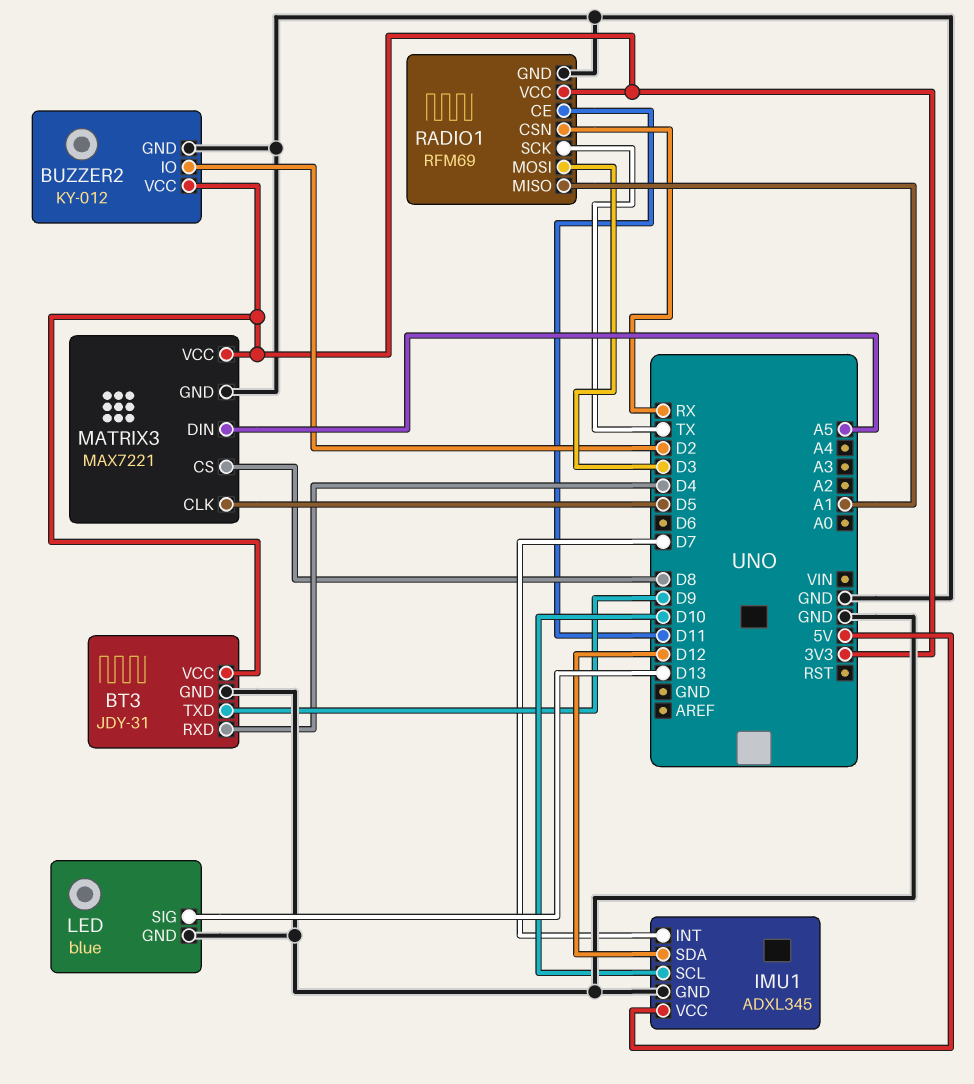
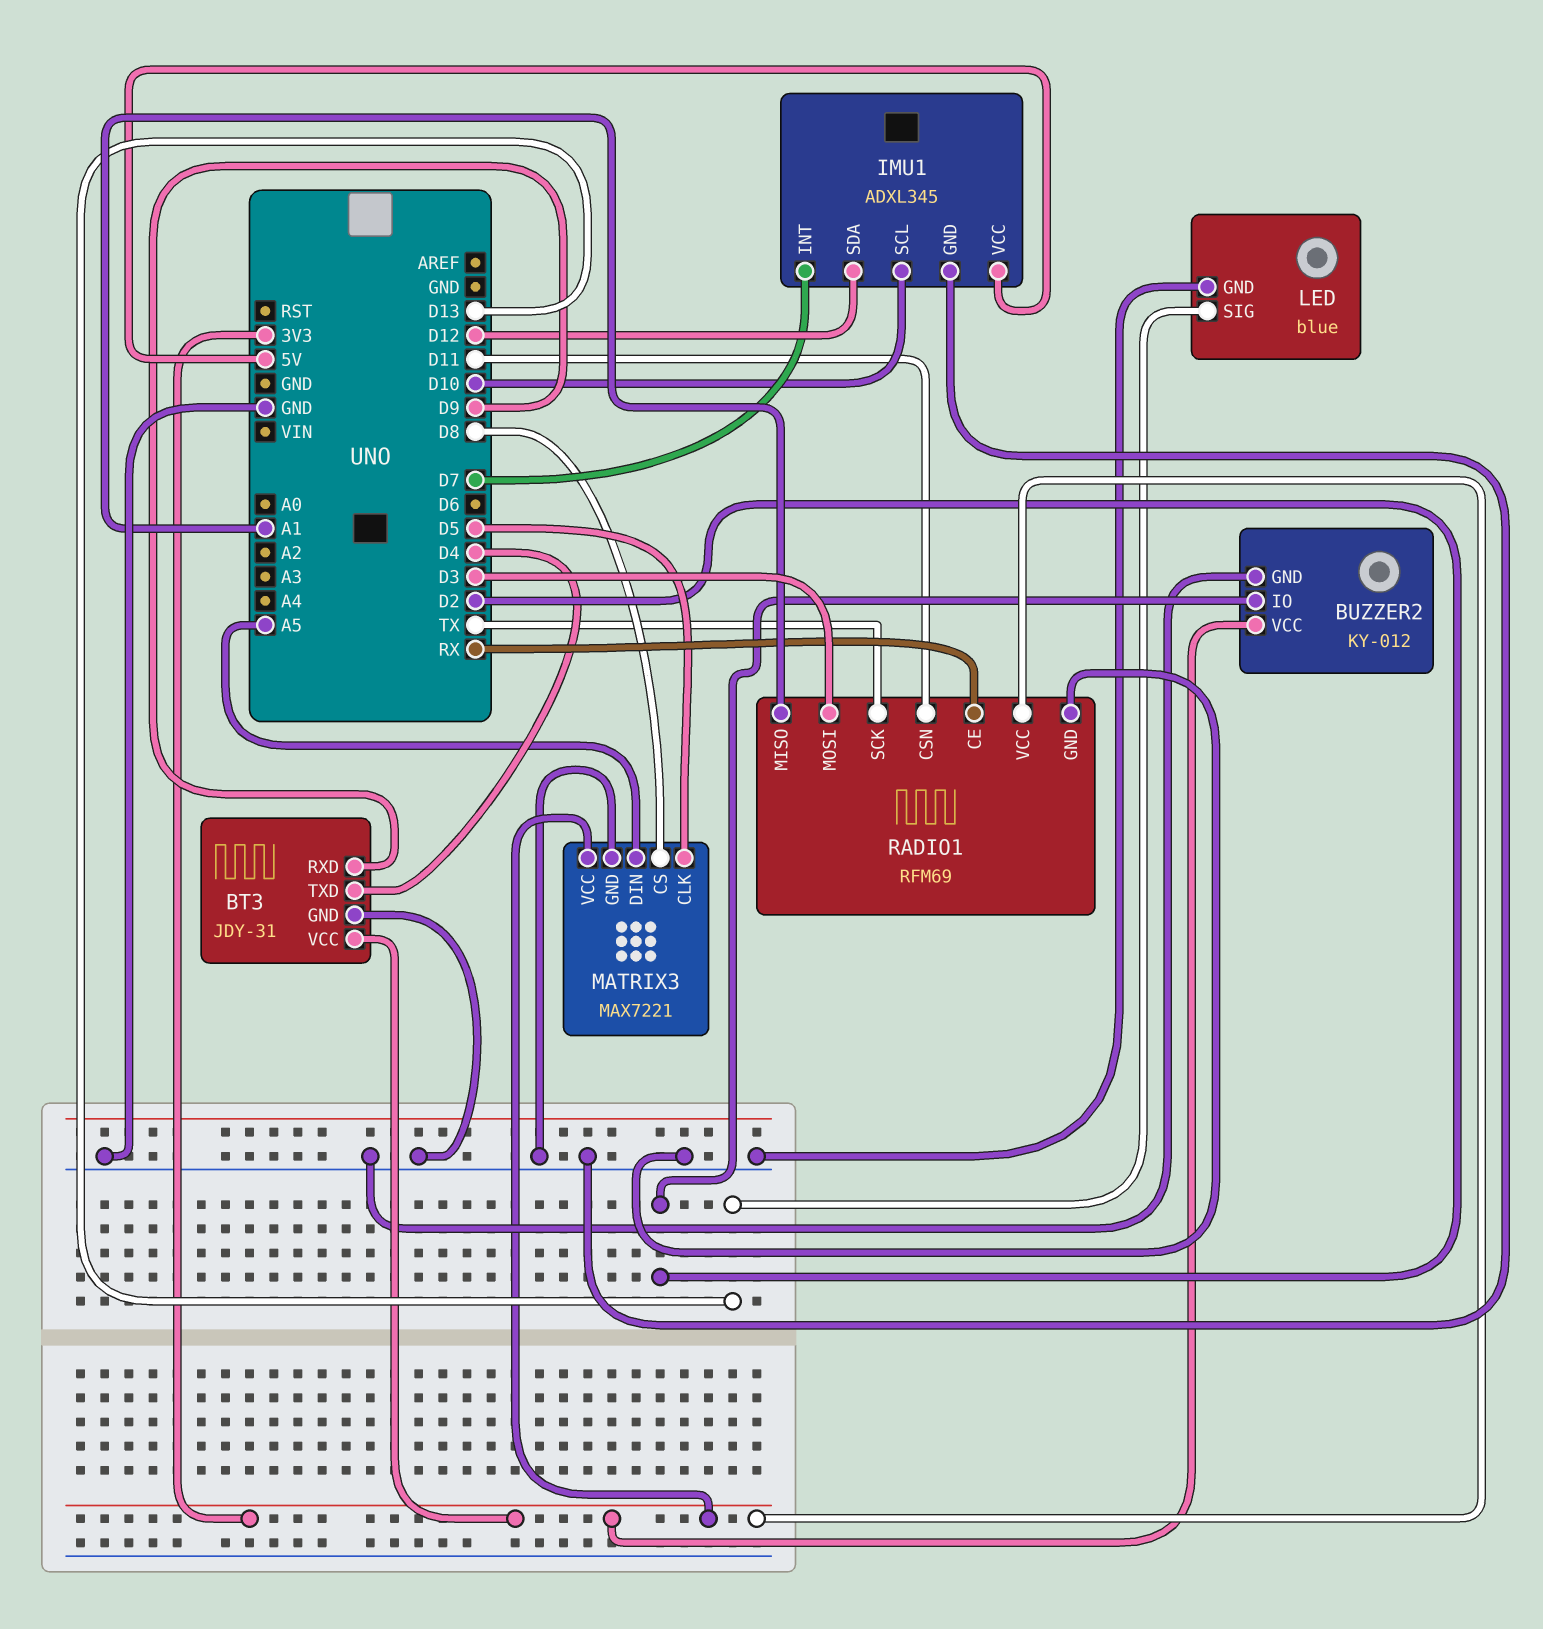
BT3 pin RXD: D4 -> D9
BT3 pin TXD: D9 -> D4
RADIO1 pin CE: D11 -> RX
RADIO1 pin CSN: RX -> D11

